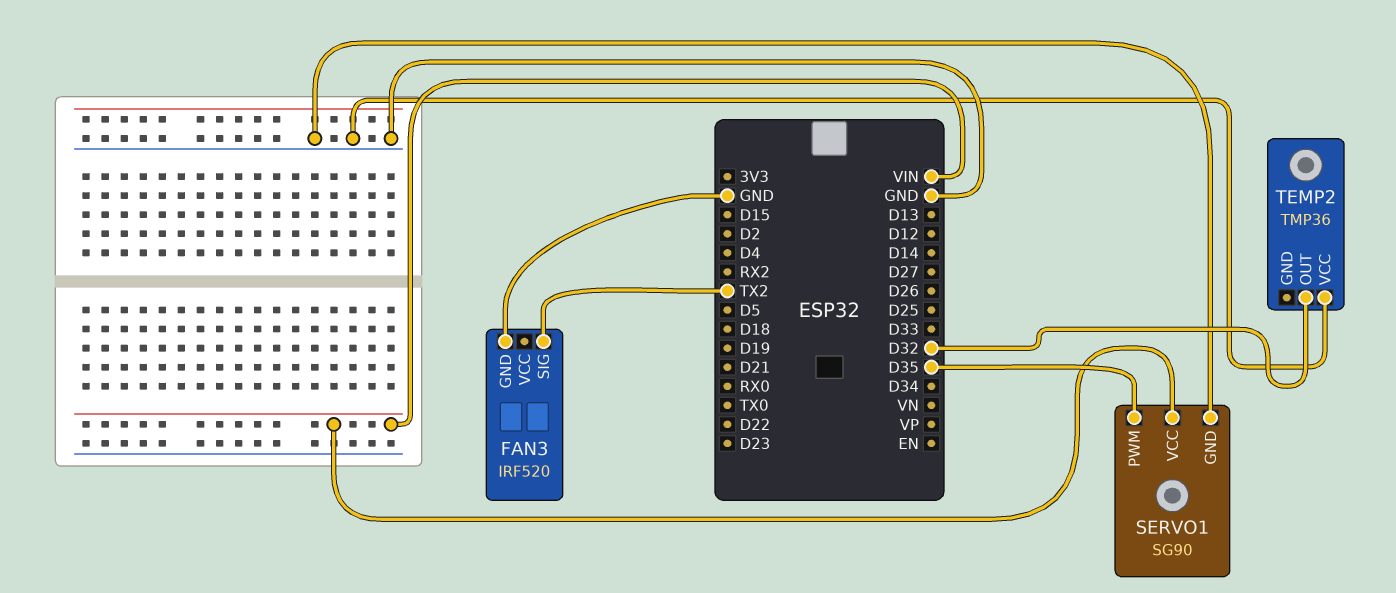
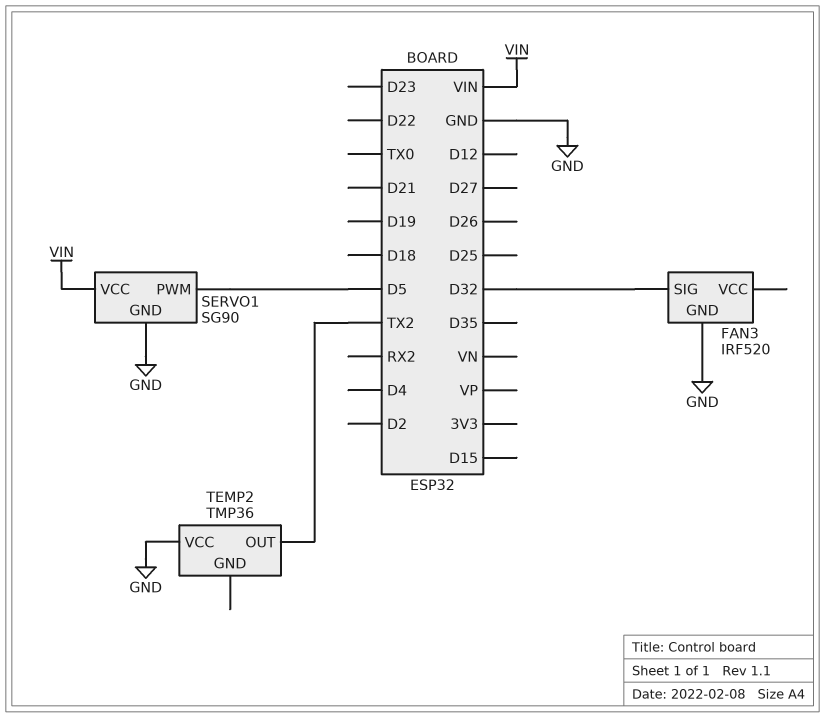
FAN3 pin SIG: TX2 -> D32
SERVO1 pin PWM: D35 -> D5
TEMP2 pin OUT: D32 -> TX2

